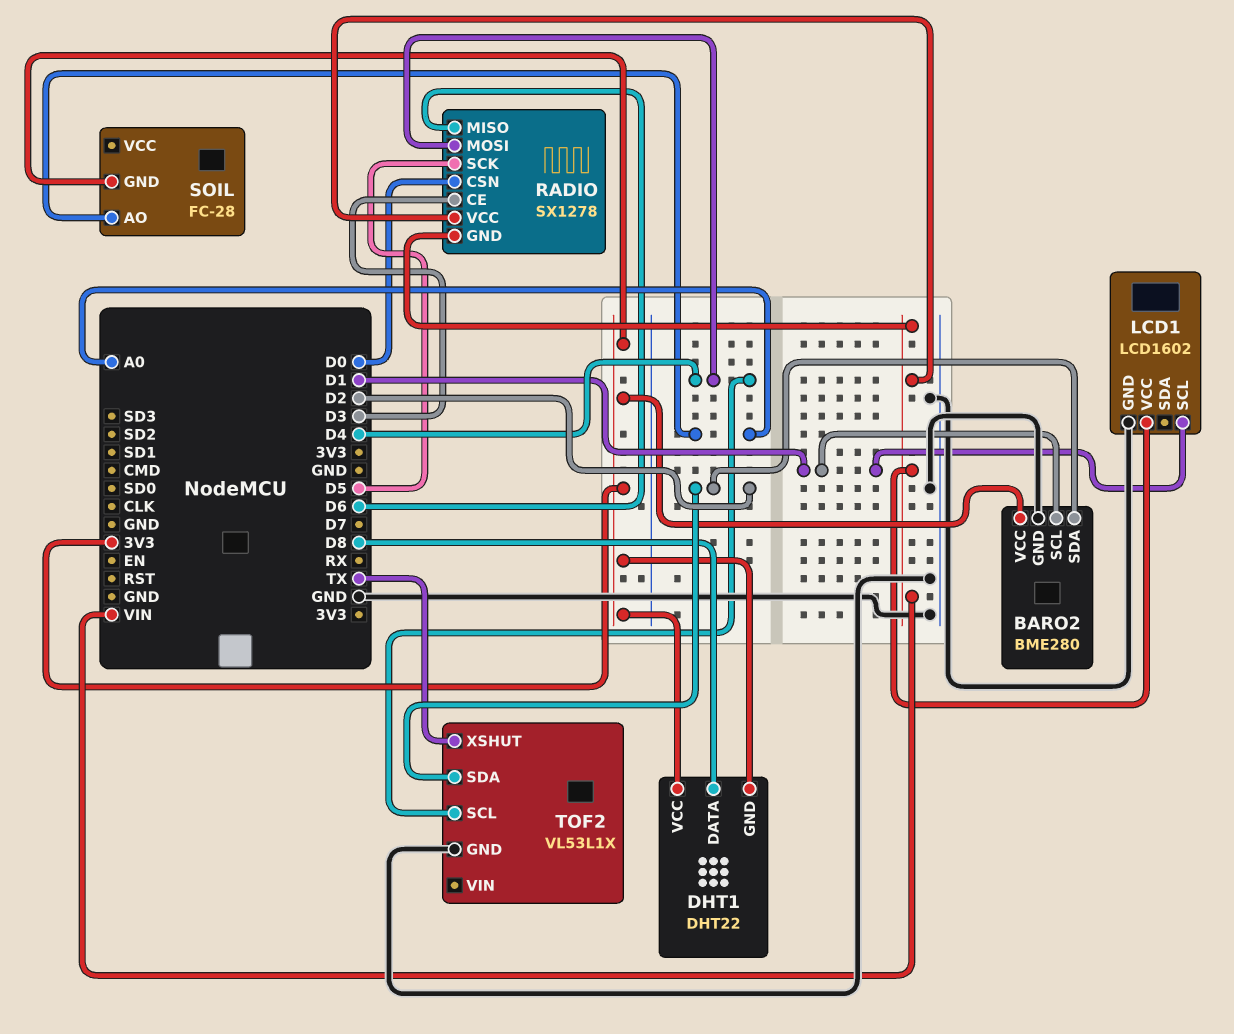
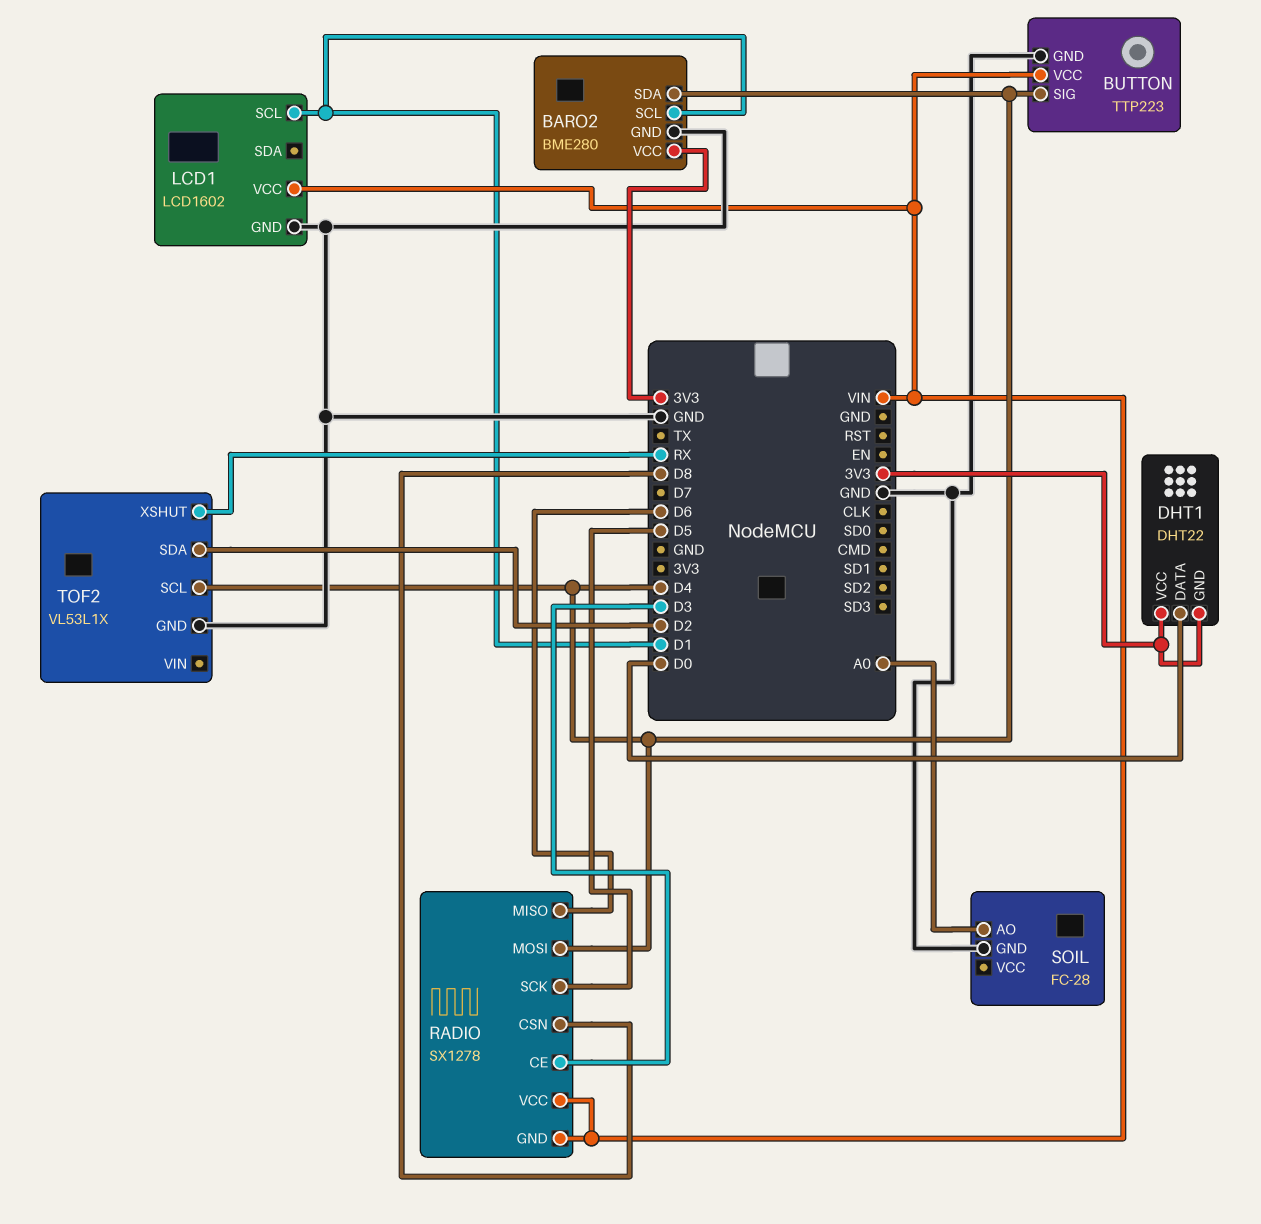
BARO2 pin SDA: D2 -> D4
BUTTON: none -> TTP223
BUTTON pin GND: none -> GND
BUTTON pin SIG: none -> D4
BUTTON pin VCC: none -> VIN
DHT1 pin DATA: D8 -> D0
RADIO pin CSN: D0 -> D8
SOIL pin GND: 3V3 -> GND
TOF2 pin XSHUT: TX -> RX

